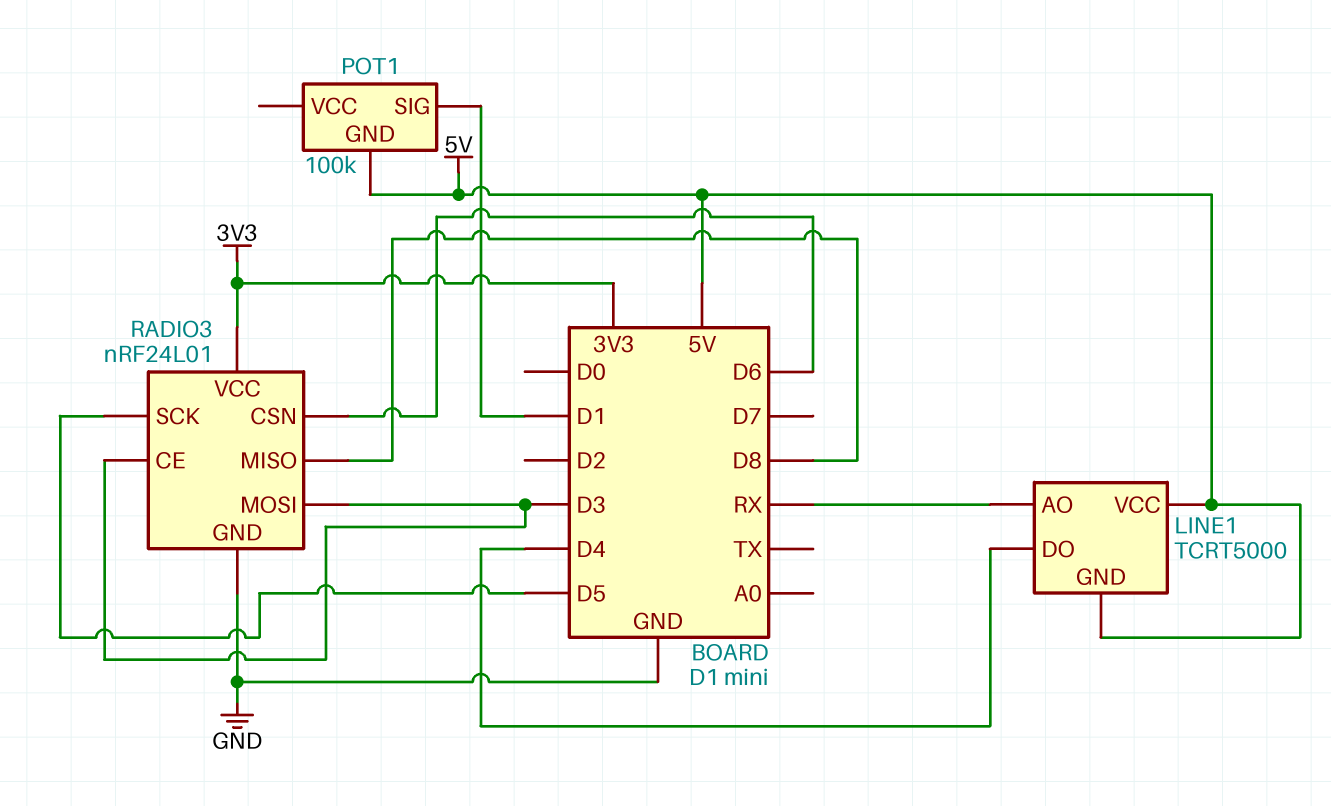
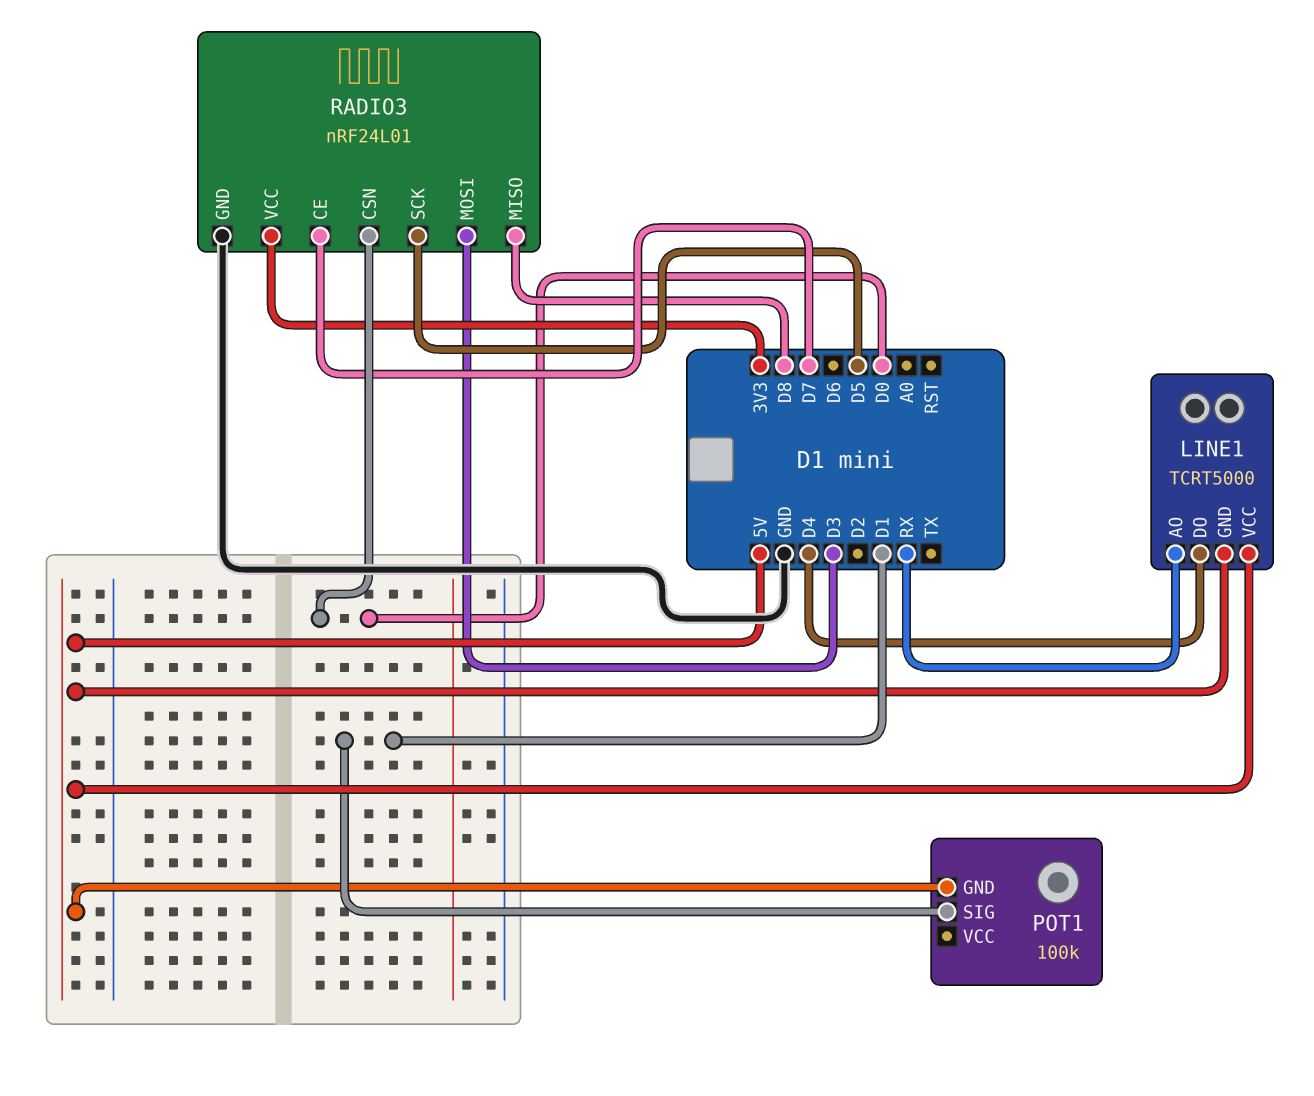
RADIO3 pin CE: D3 -> D7
RADIO3 pin CSN: D6 -> D0

